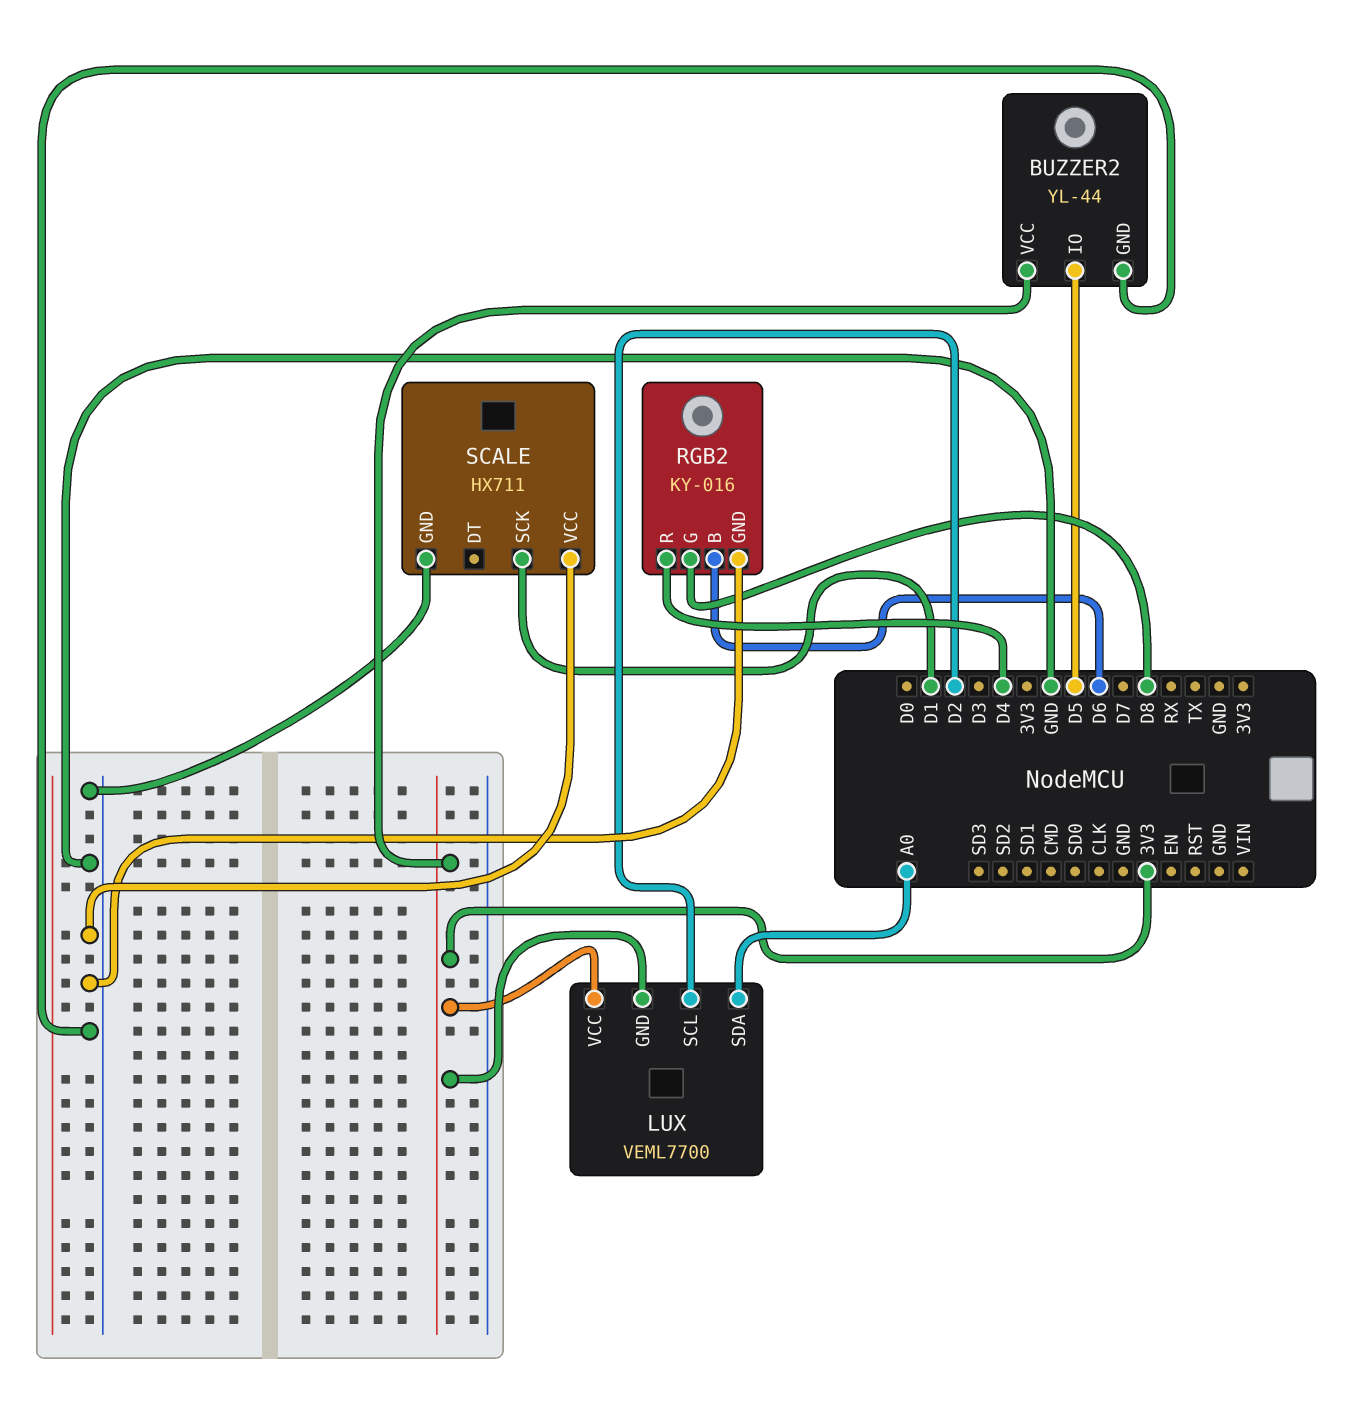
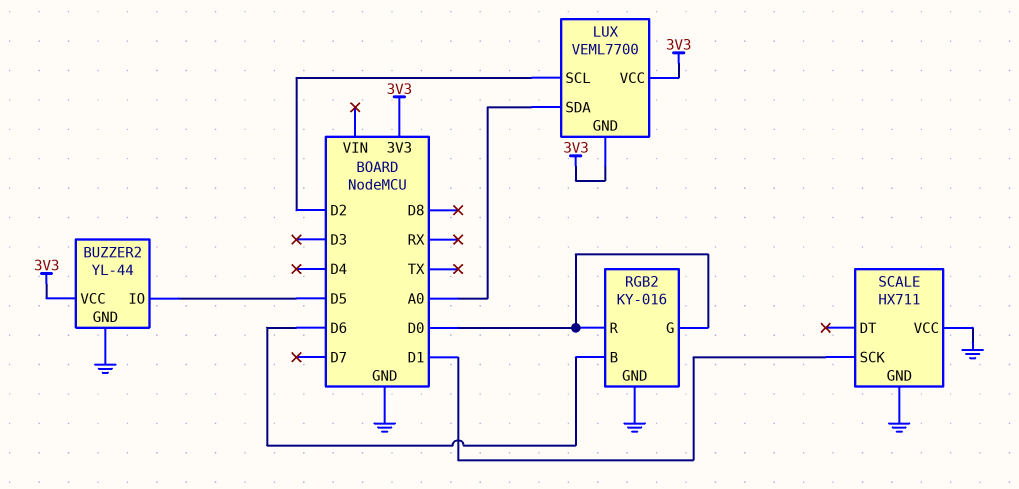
RGB2 pin G: D8 -> D0
RGB2 pin R: D4 -> D0

